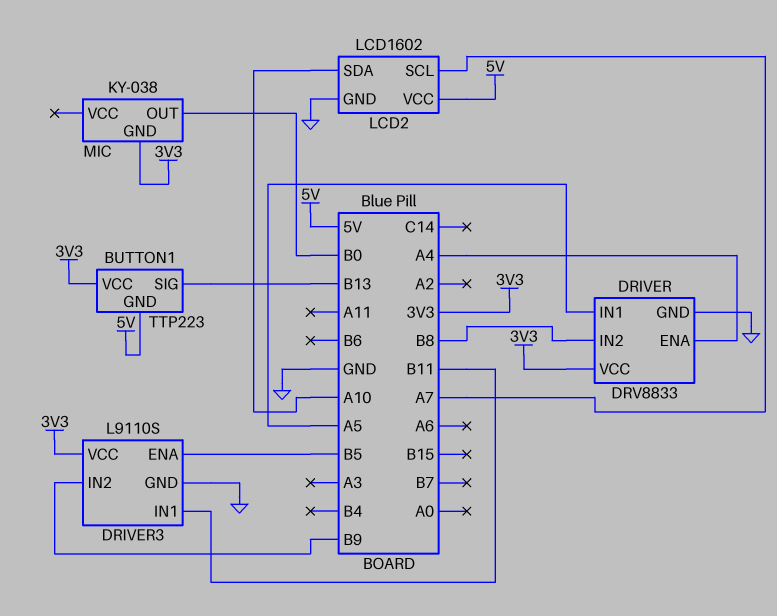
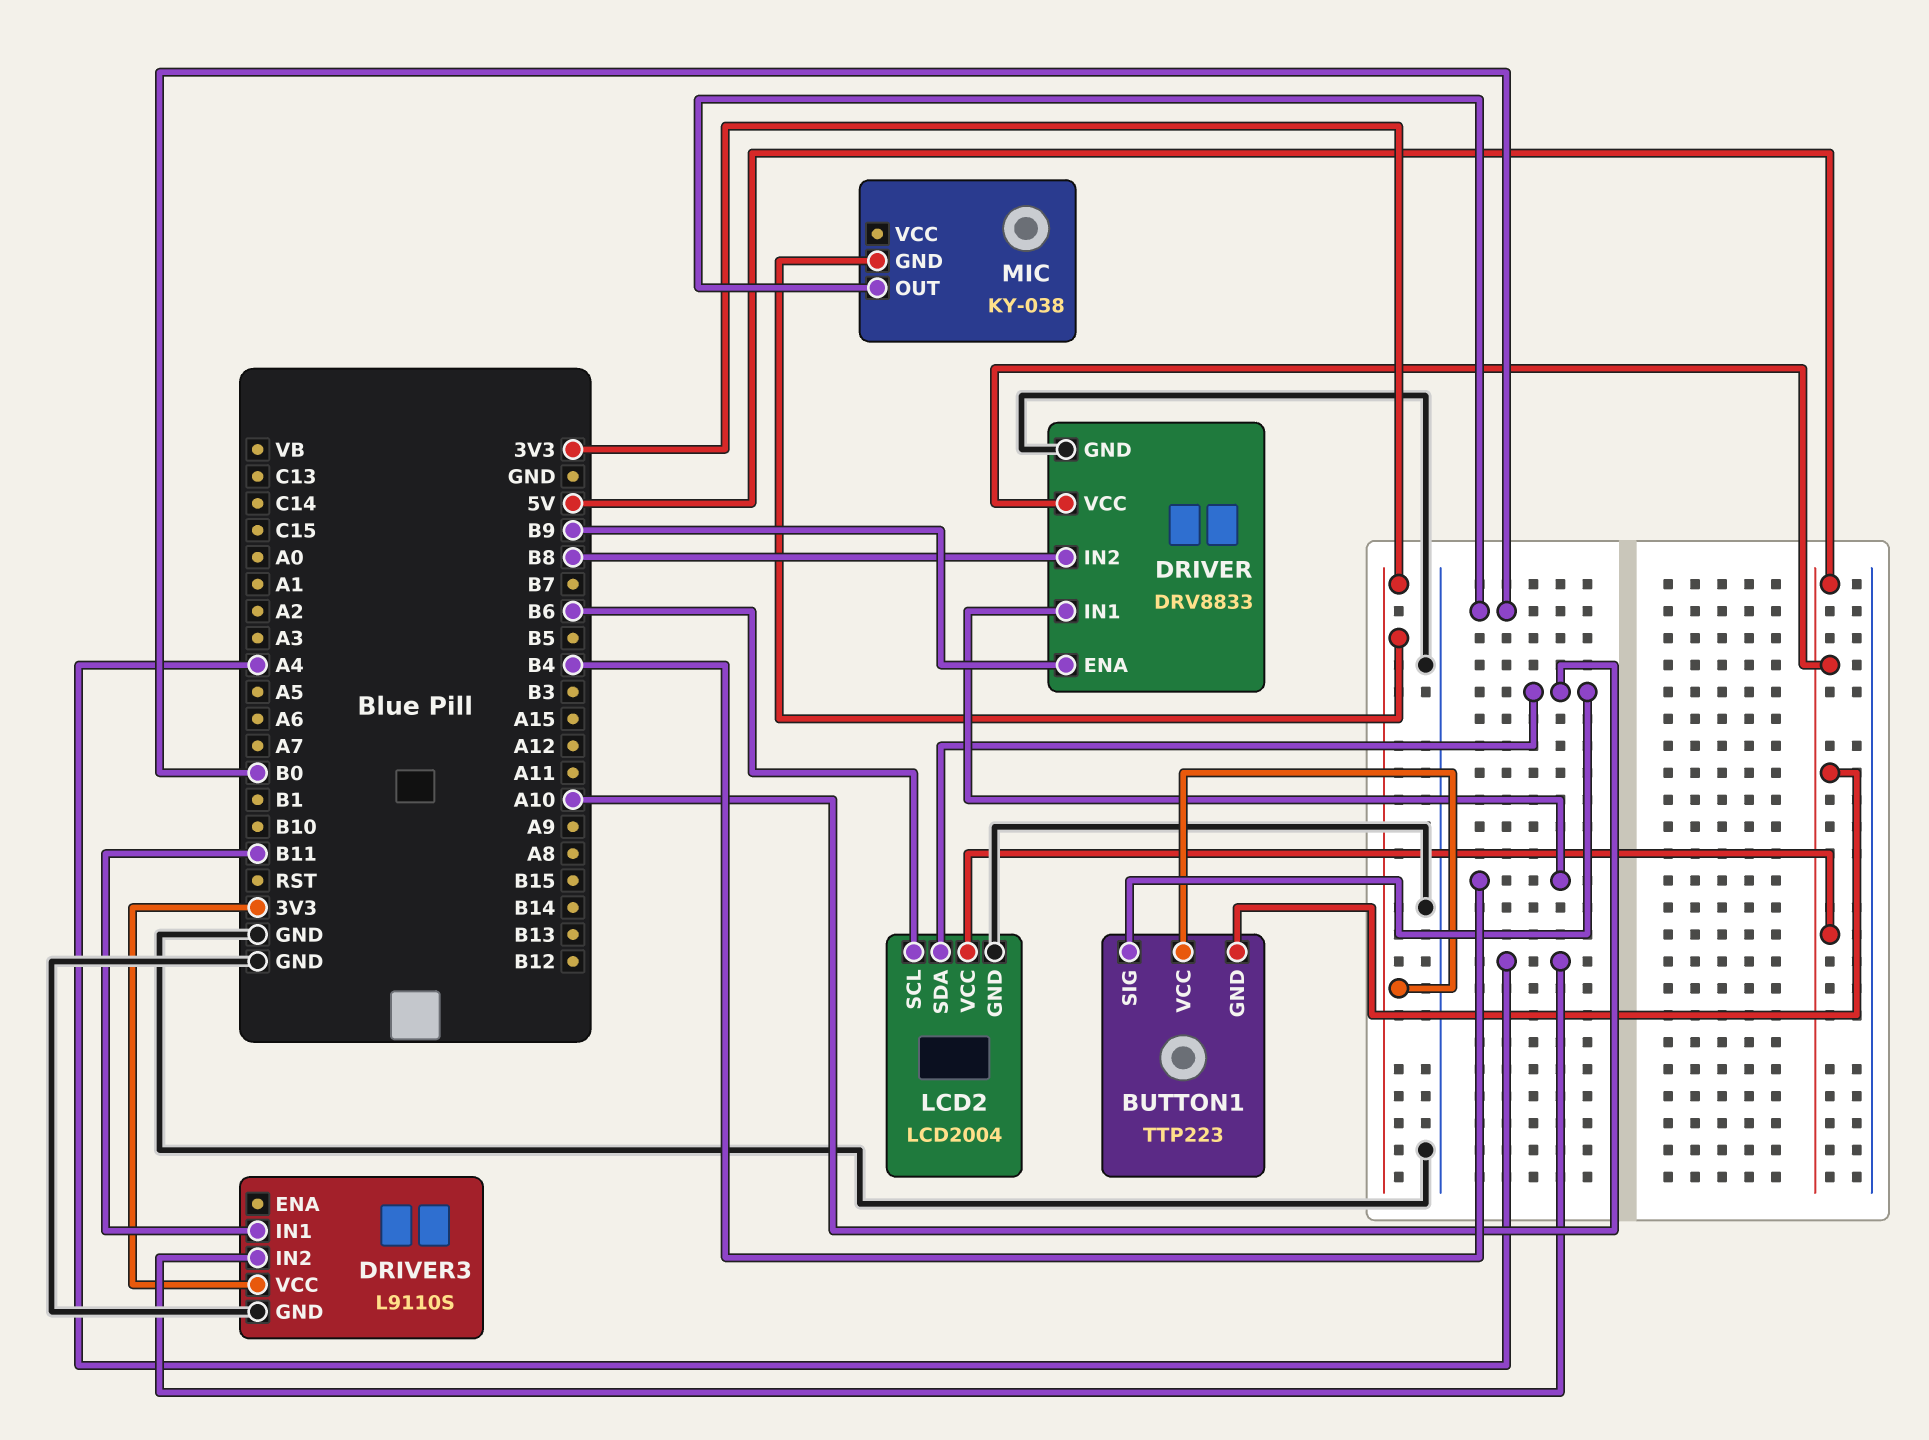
BUTTON1 pin SIG: B13 -> A10
DRIVER pin ENA: A4 -> B9
DRIVER pin IN1: A5 -> B4
DRIVER pin VCC: 3V3 -> 5V
DRIVER3 pin ENA: B5 -> none
DRIVER3 pin IN2: B9 -> A4
LCD2: LCD1602 -> LCD2004
LCD2 pin SCL: A7 -> B6

